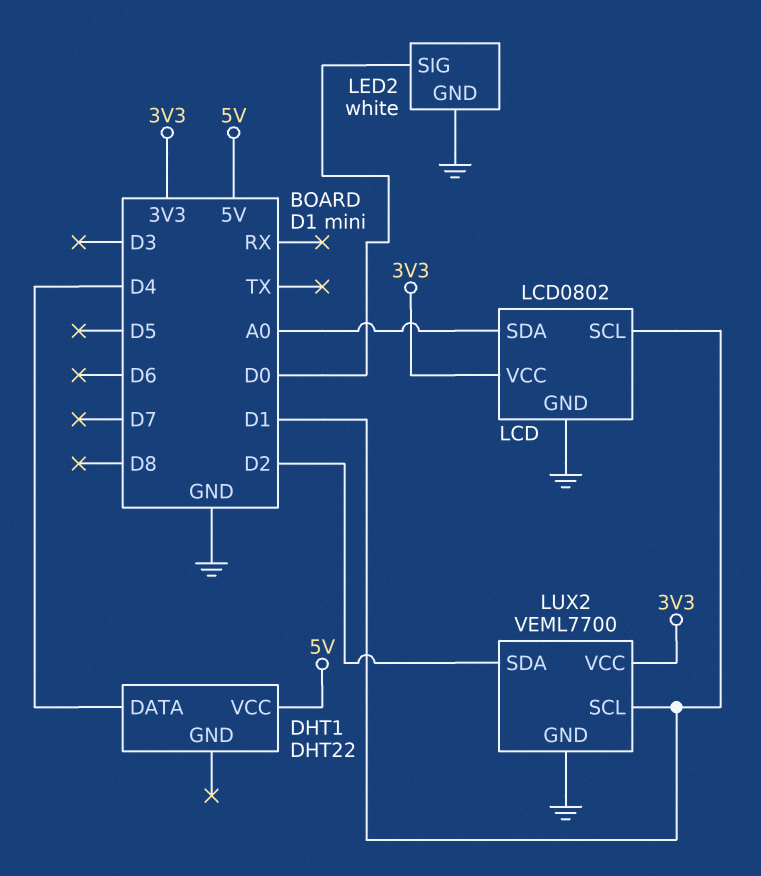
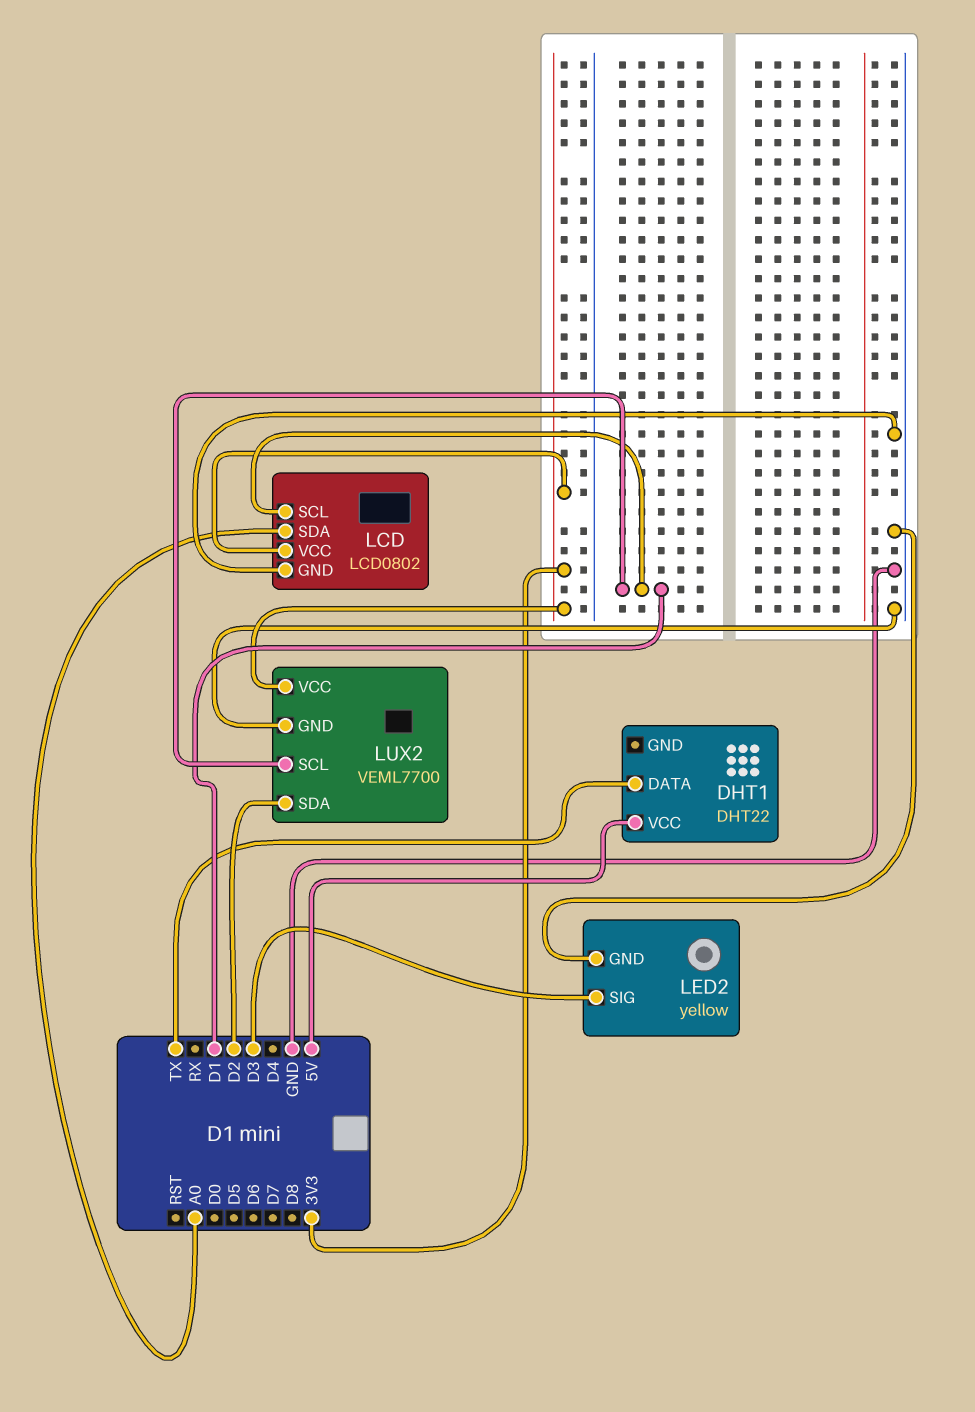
DHT1 pin DATA: D4 -> TX
LED2: white -> yellow
LED2 pin SIG: D0 -> D3

